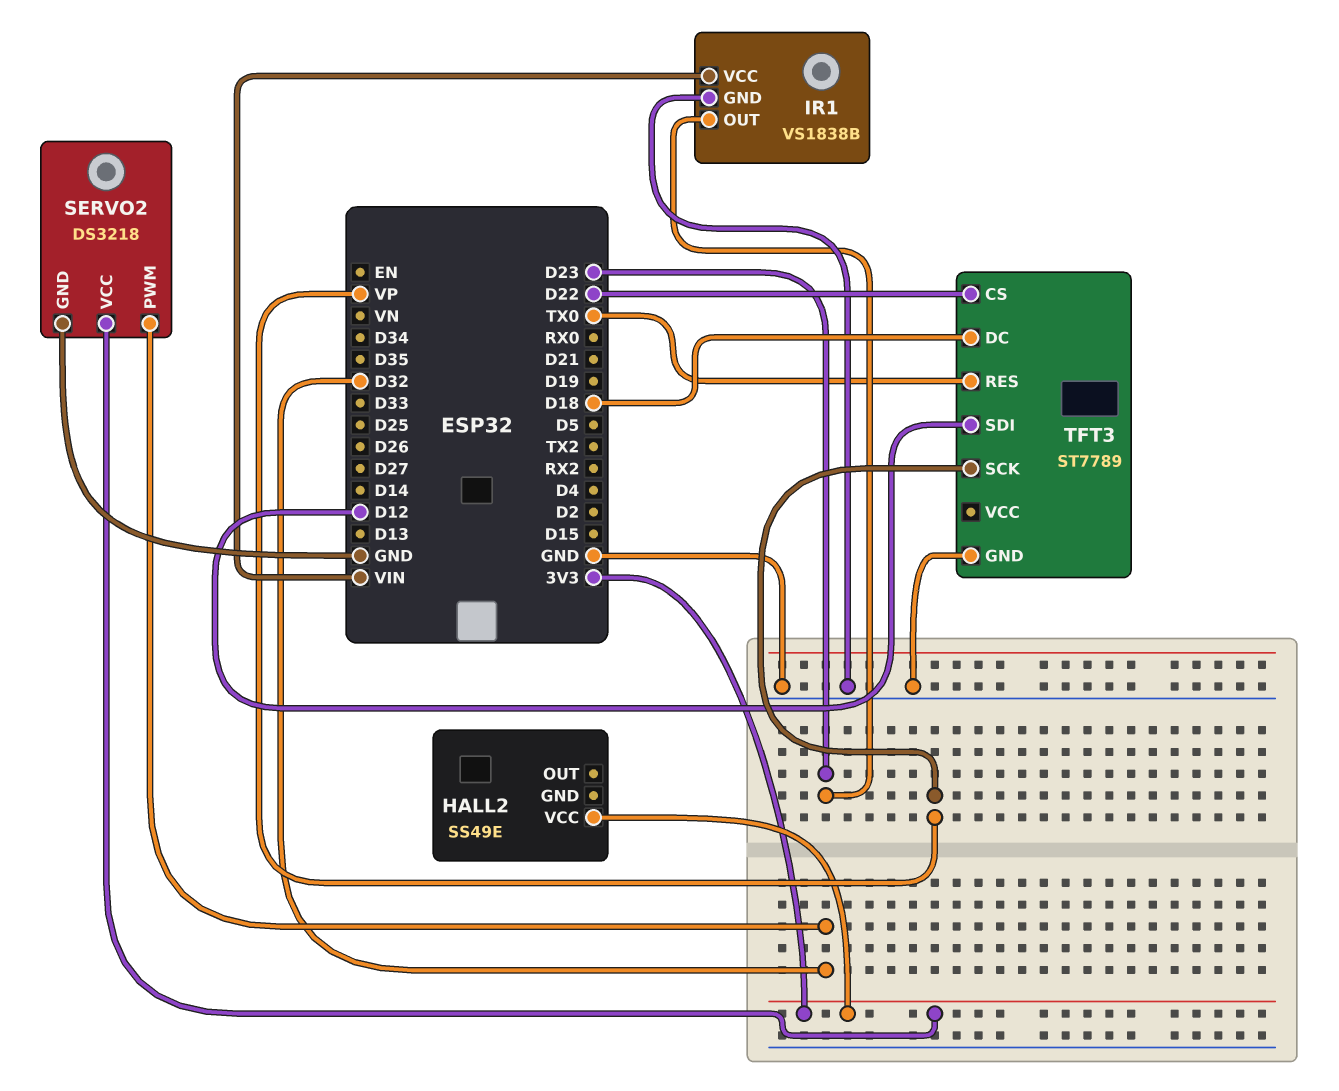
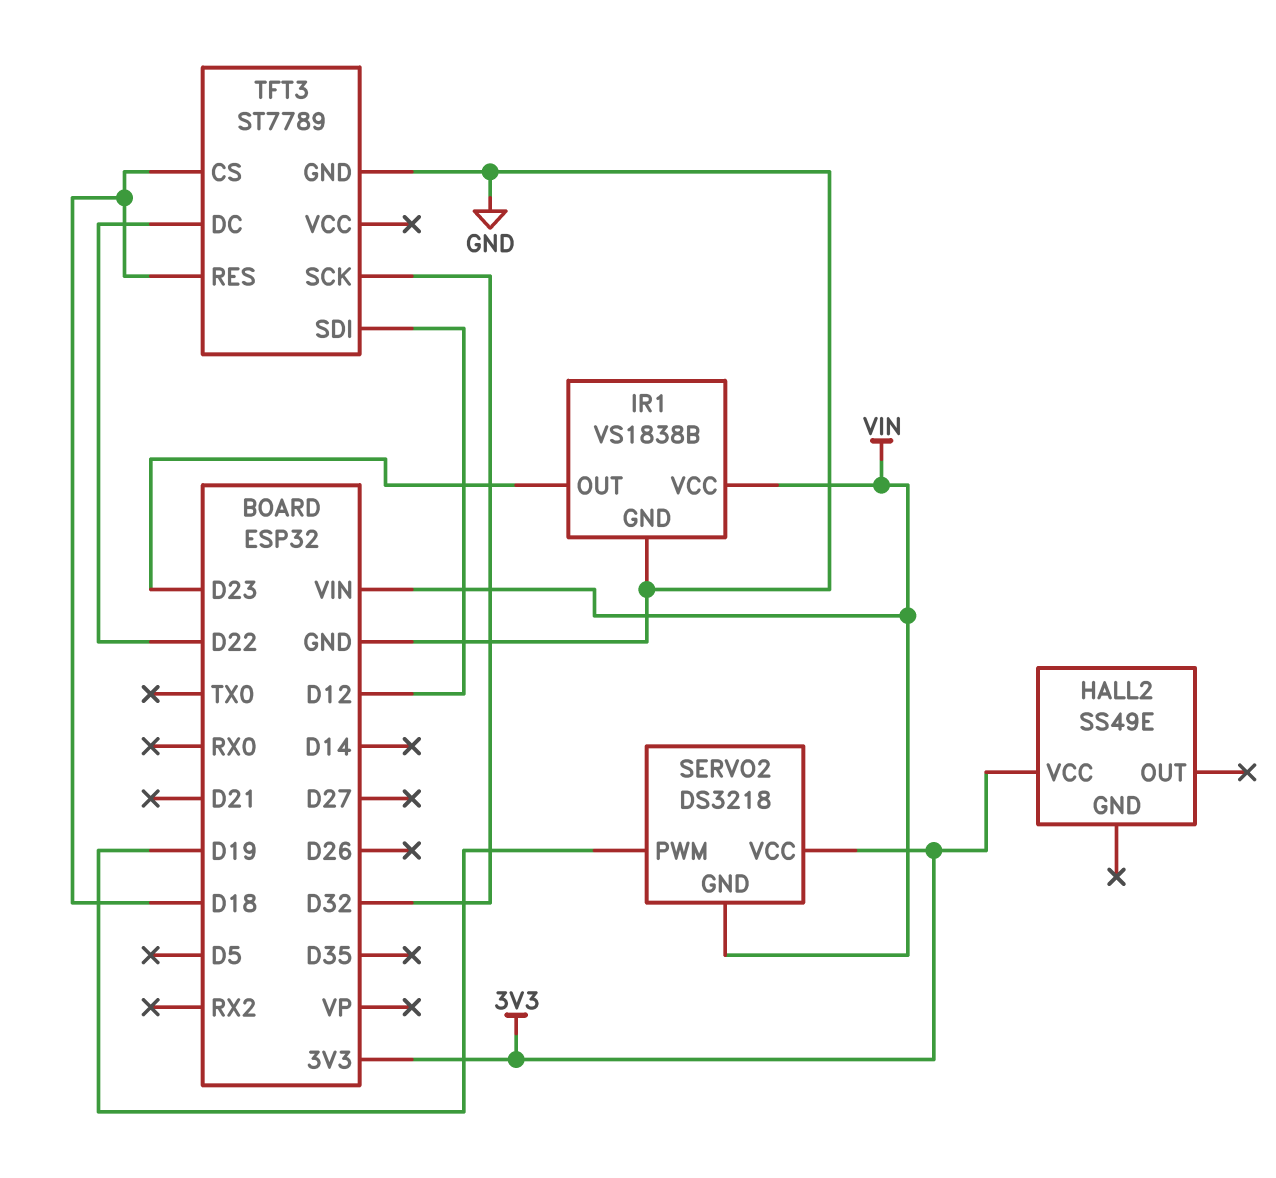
SERVO2 pin GND: GND -> VIN
SERVO2 pin PWM: D32 -> D19
TFT3 pin CS: D22 -> D18
TFT3 pin DC: D18 -> D22
TFT3 pin RES: TX0 -> D18
TFT3 pin SCK: VP -> D32

